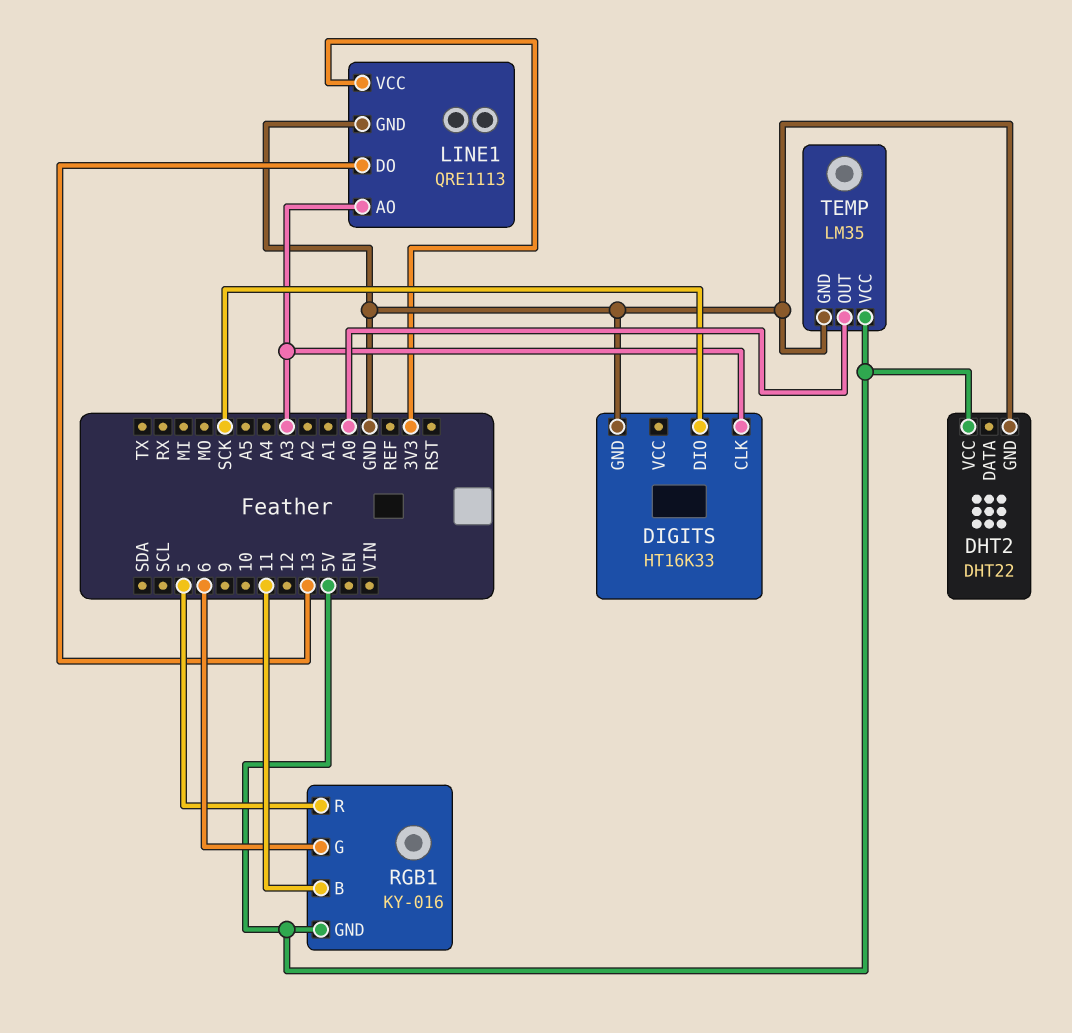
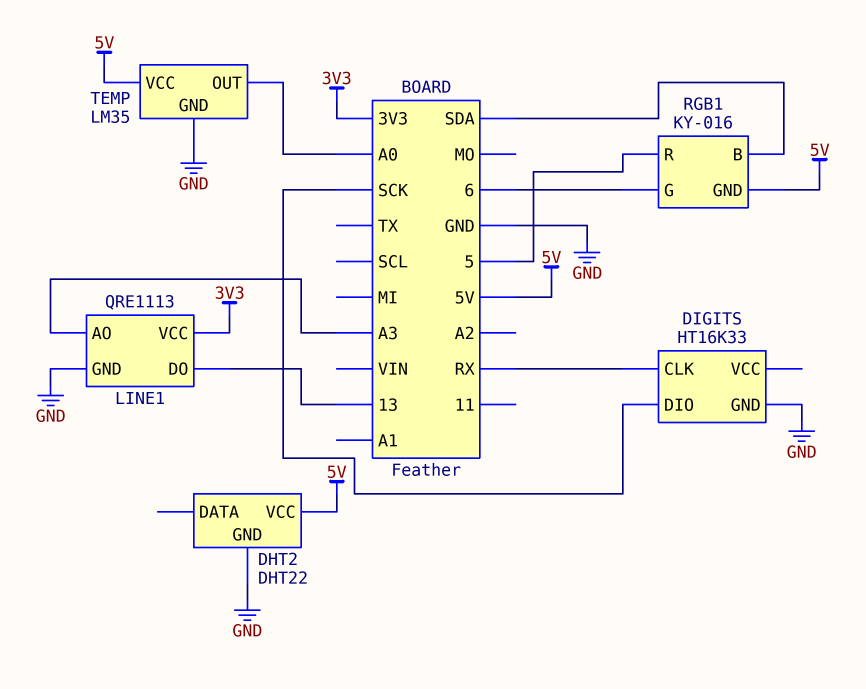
DIGITS pin CLK: A3 -> RX
RGB1 pin B: 11 -> SDA

